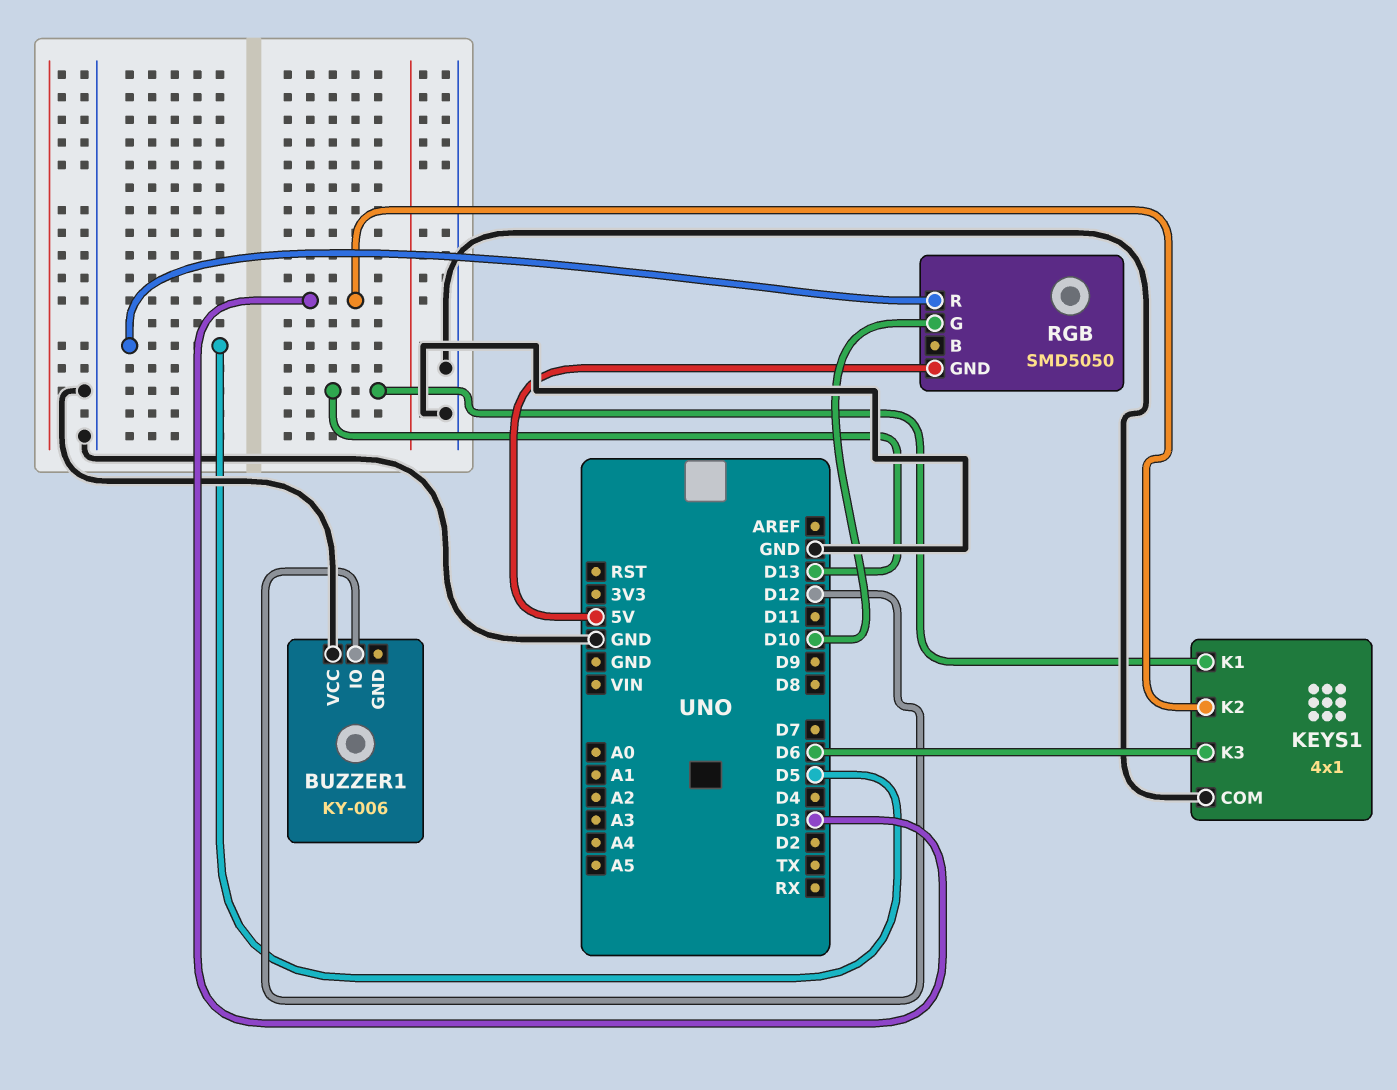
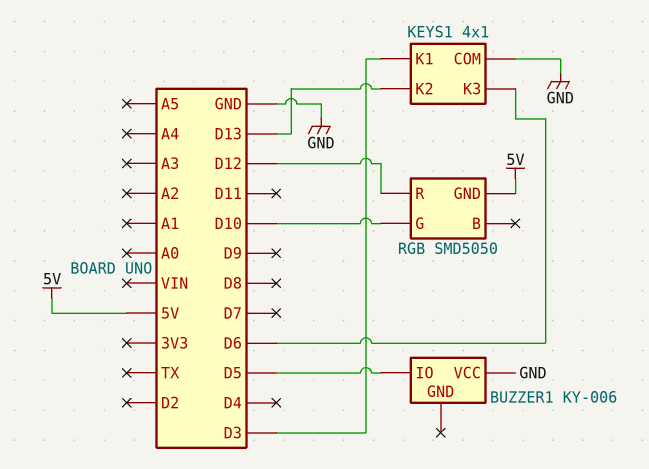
BUZZER1 pin IO: D12 -> D5
KEYS1 pin K1: D13 -> D3
KEYS1 pin K2: D3 -> D13
RGB pin R: D5 -> D12

